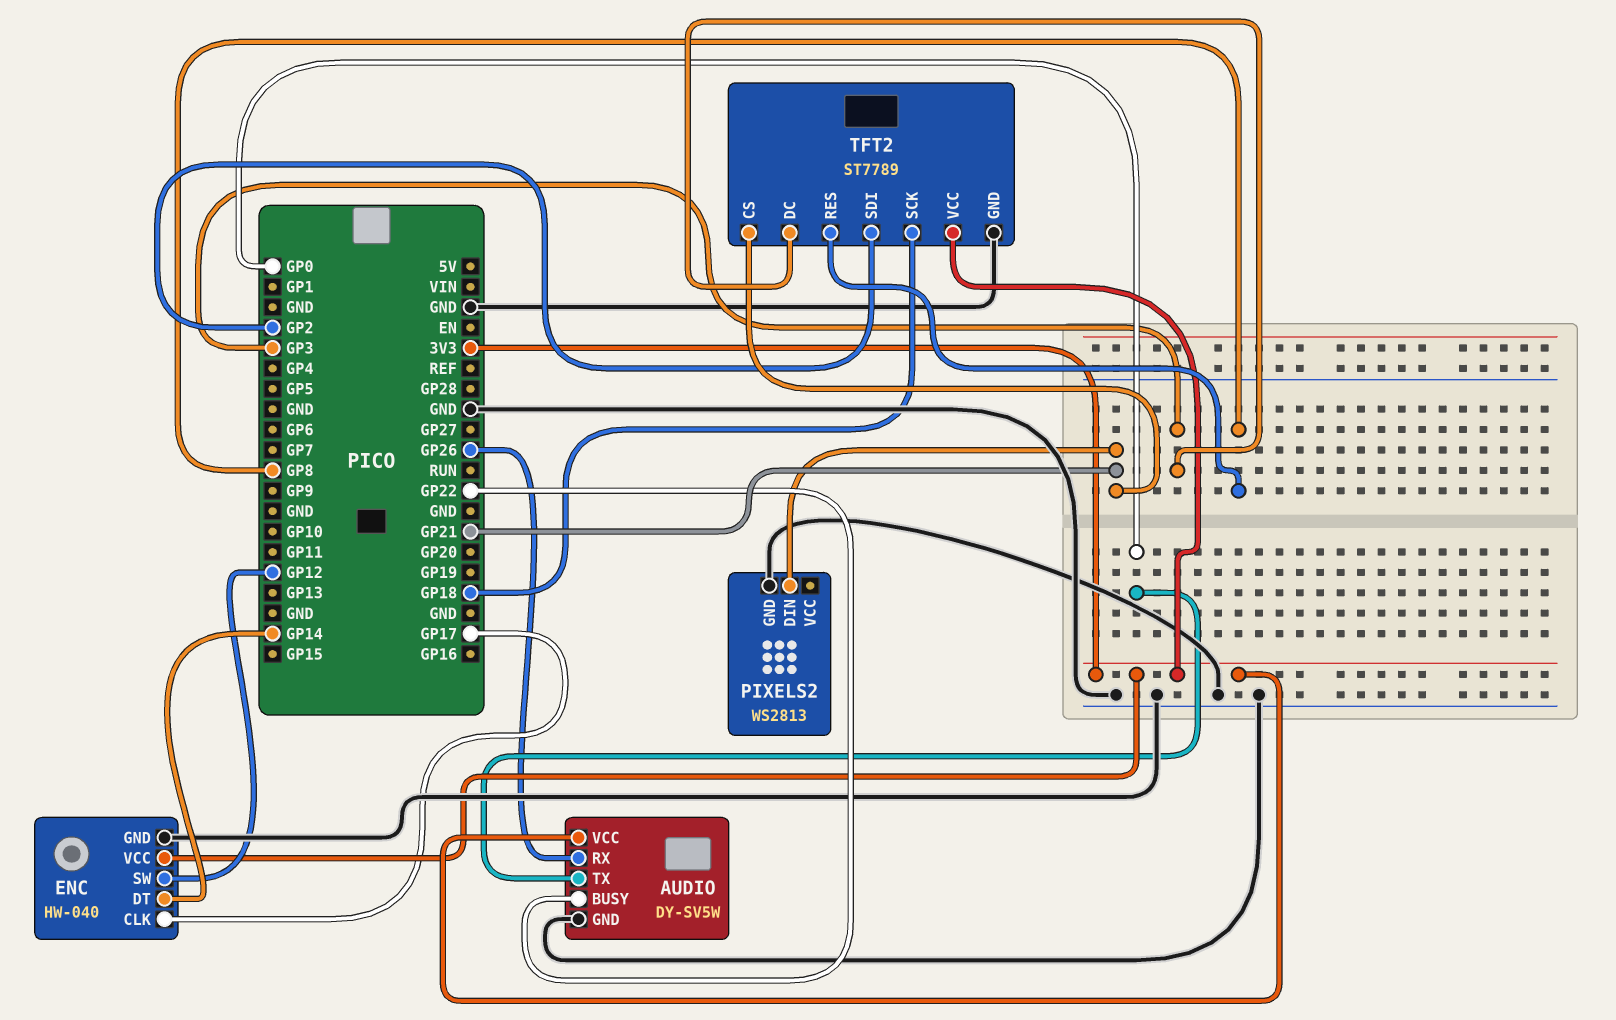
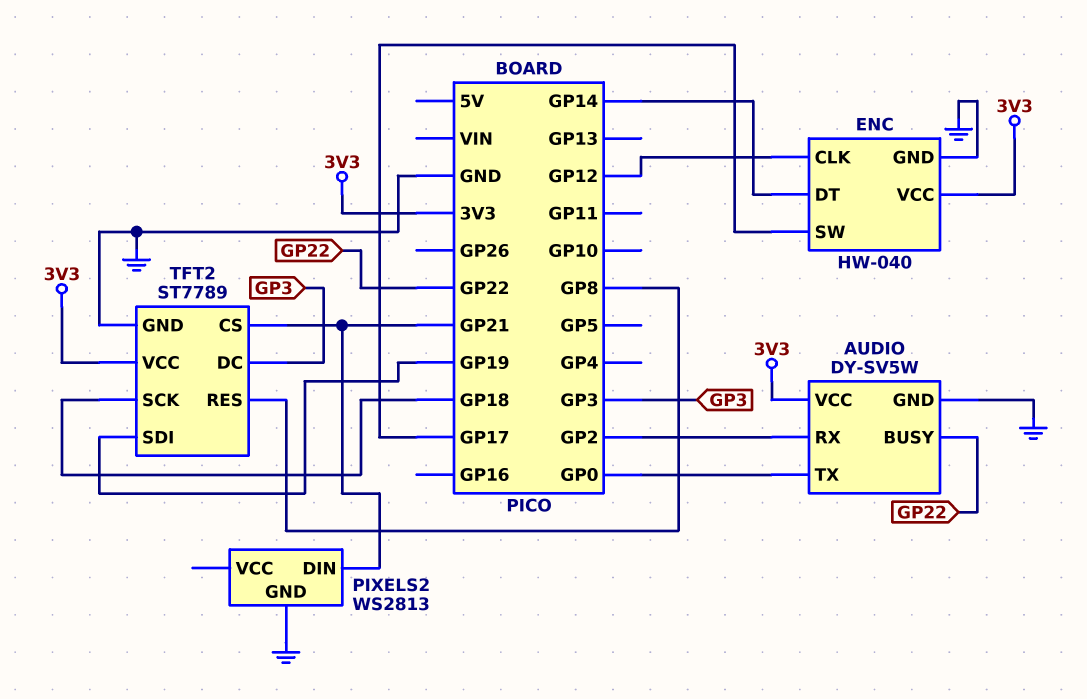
AUDIO pin RX: GP26 -> GP2
ENC pin CLK: GP17 -> GP12
ENC pin SW: GP12 -> GP17
TFT2 pin SDI: GP2 -> GP19

